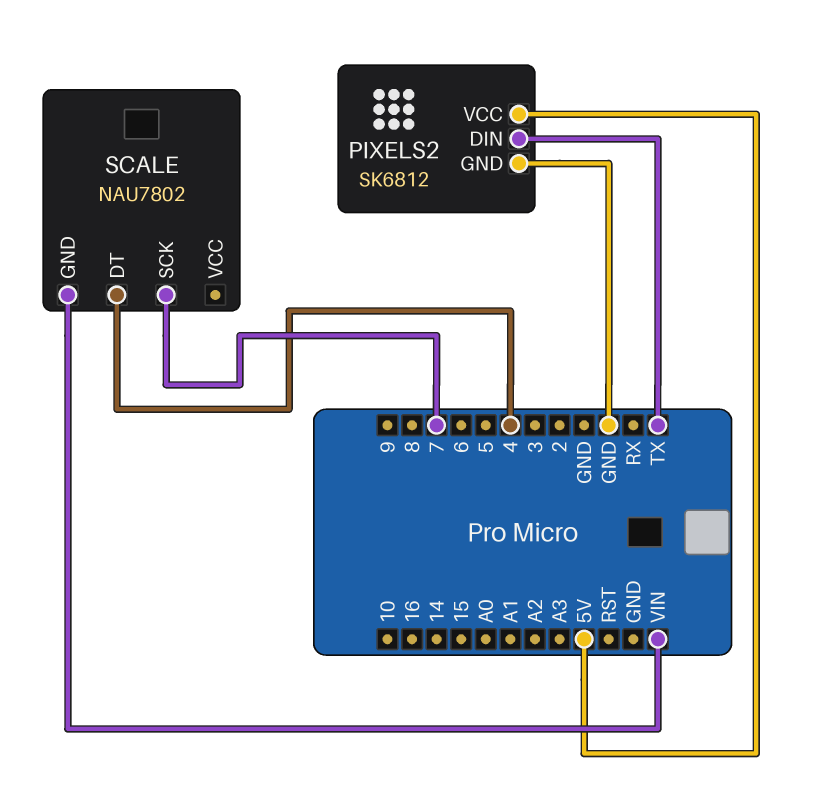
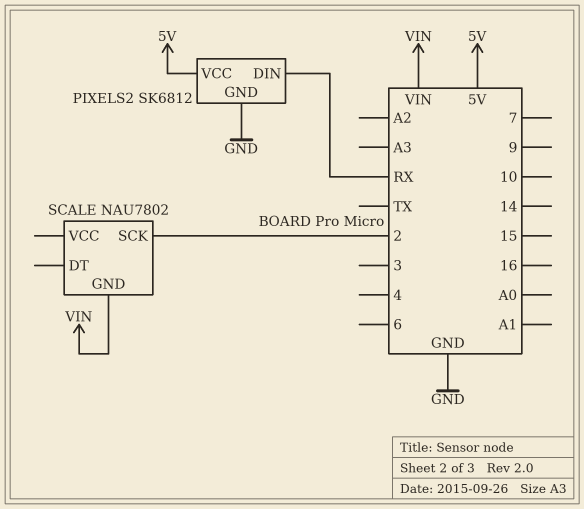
PIXELS2 pin DIN: TX -> RX
SCALE pin DT: 4 -> none
SCALE pin SCK: 7 -> 2

